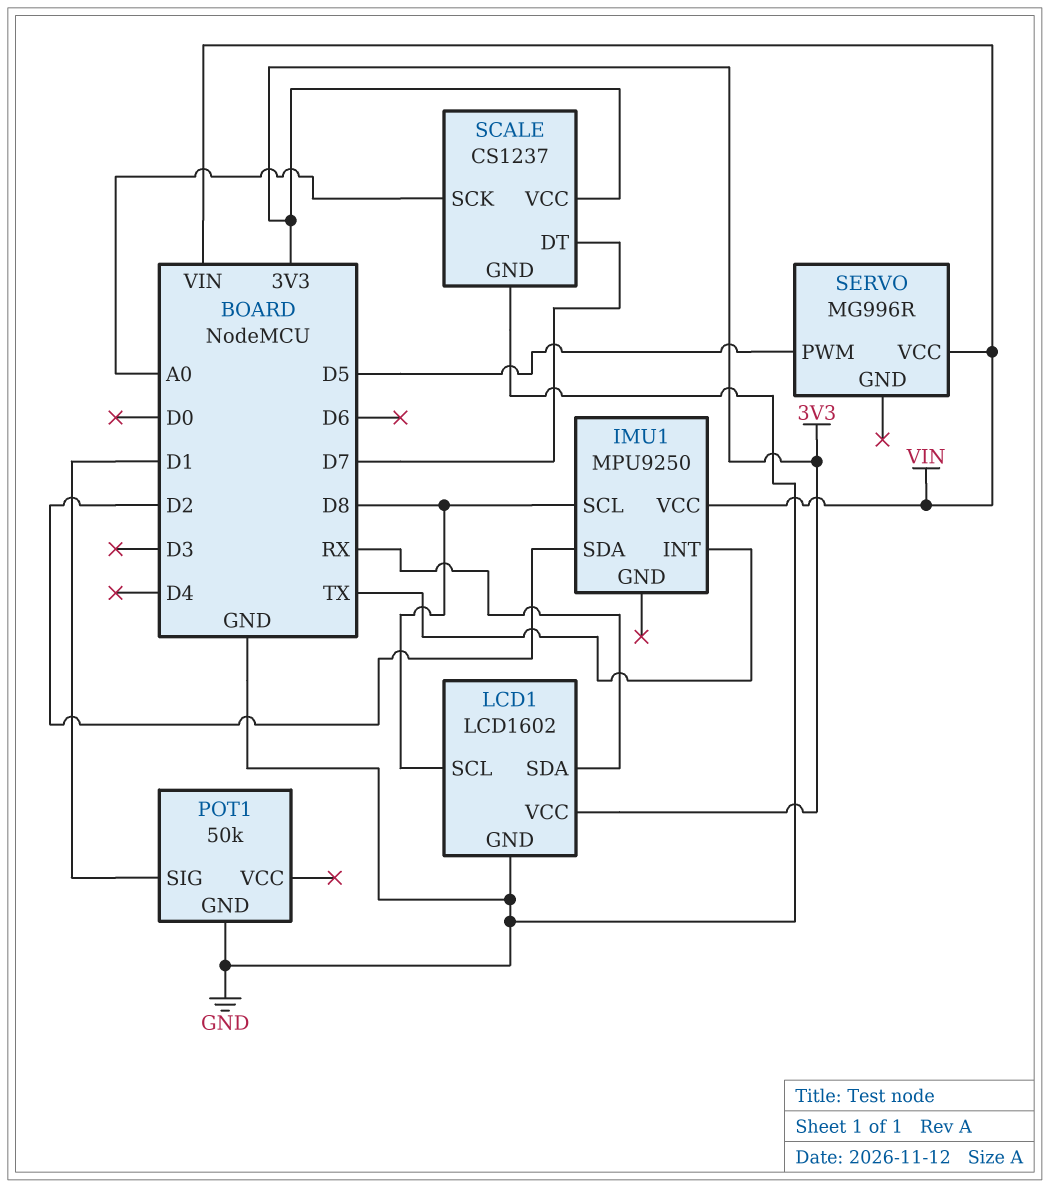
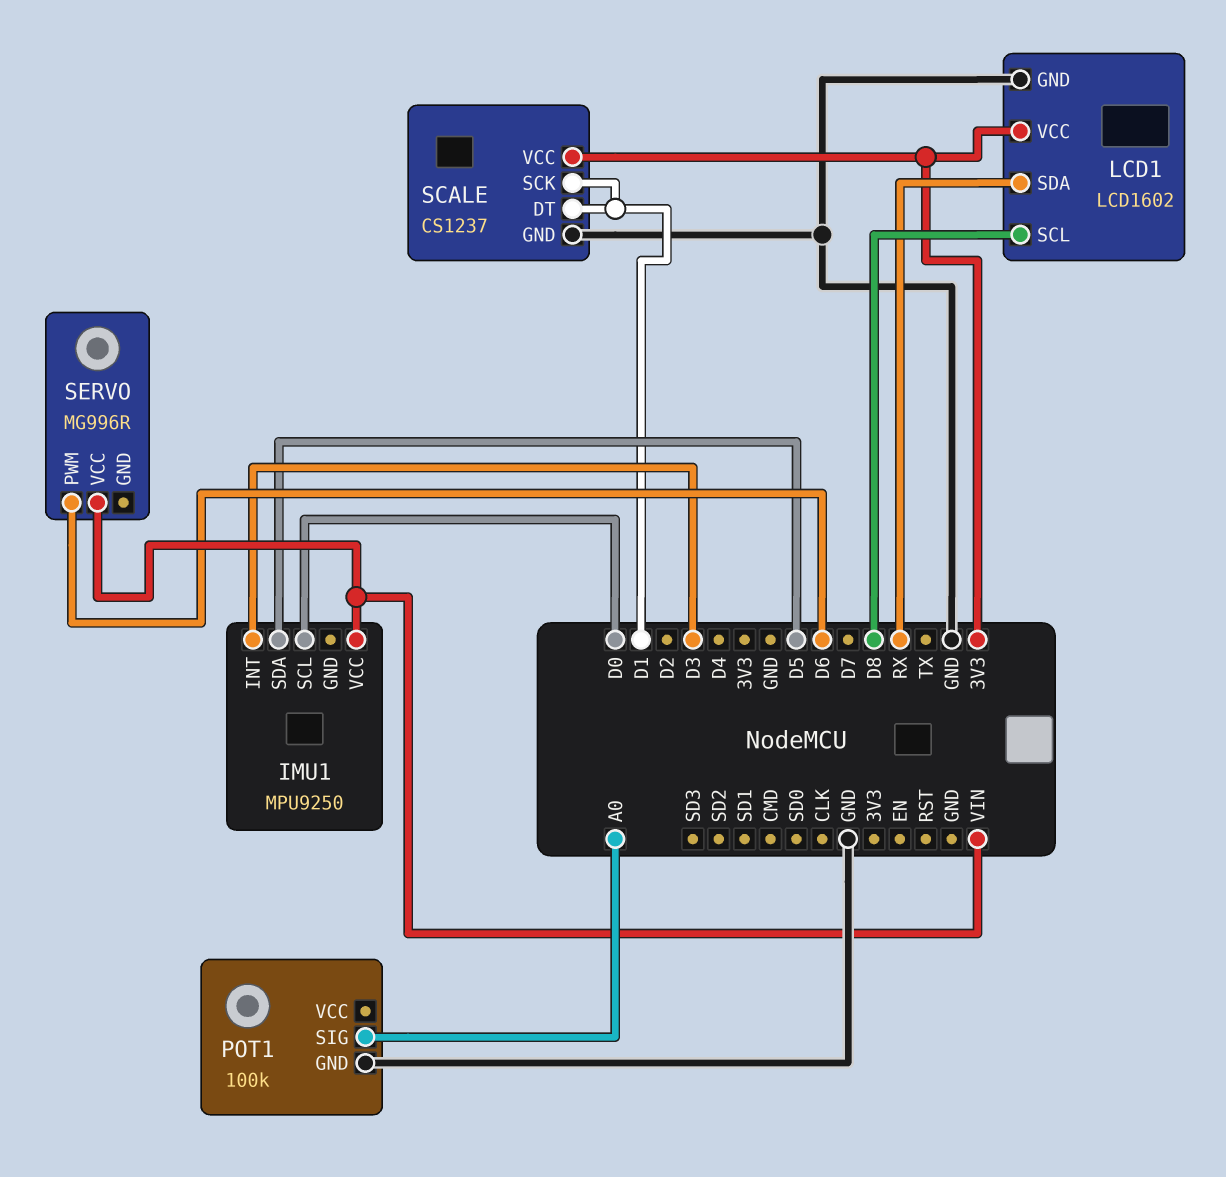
IMU1 pin INT: TX -> D3
IMU1 pin SCL: D8 -> D0
IMU1 pin SDA: D2 -> D5
POT1: 50k -> 100k
POT1 pin SIG: D1 -> A0
SCALE pin DT: D7 -> D1
SCALE pin SCK: A0 -> D1
SERVO pin PWM: D5 -> D6

